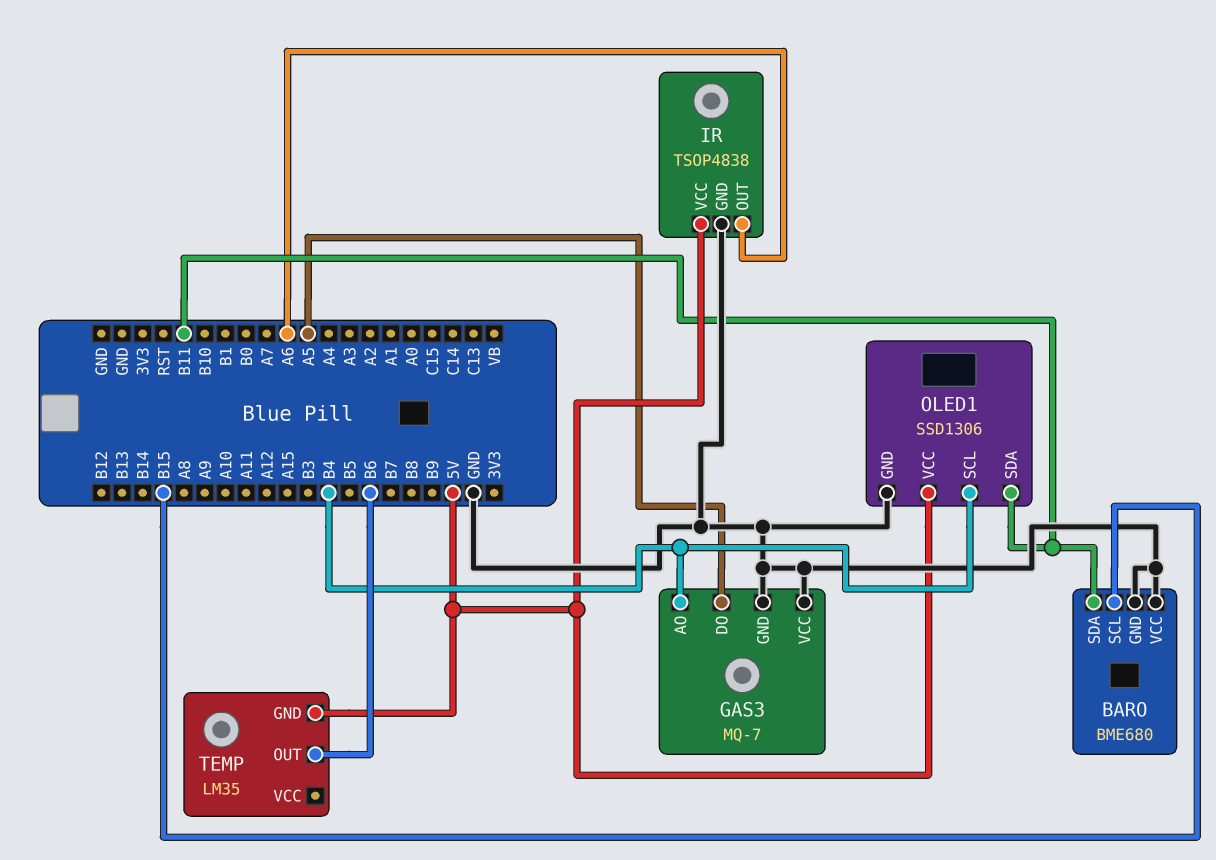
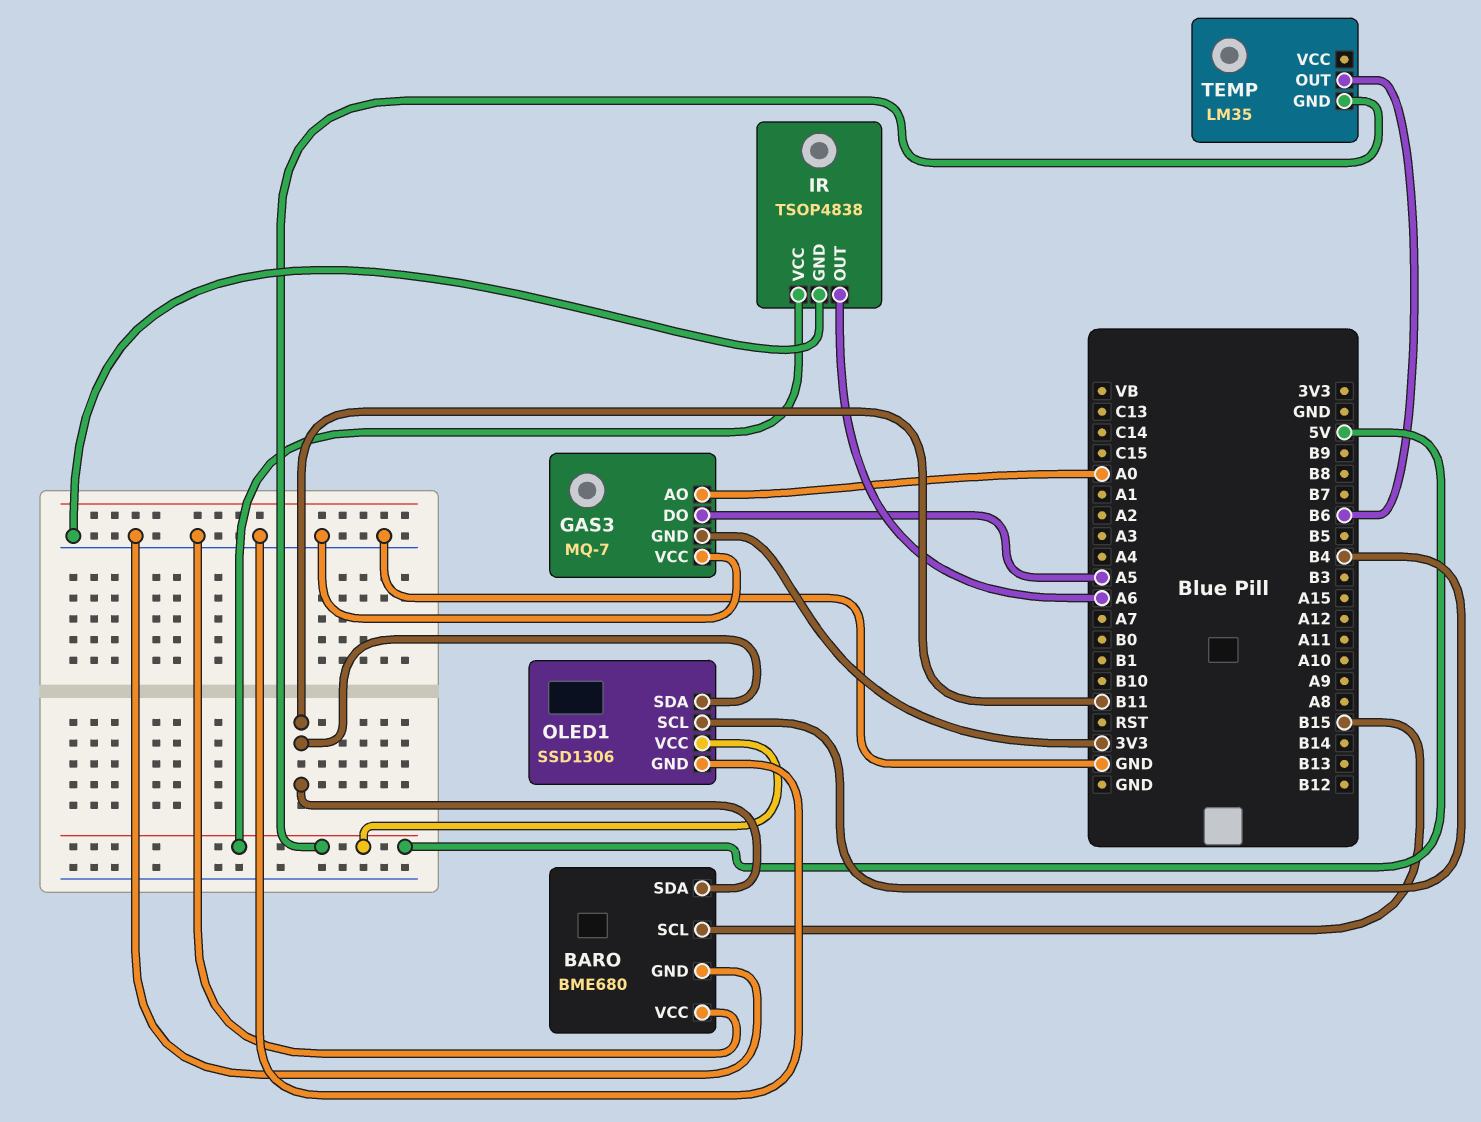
GAS3 pin AO: B4 -> A0
GAS3 pin GND: GND -> 3V3

